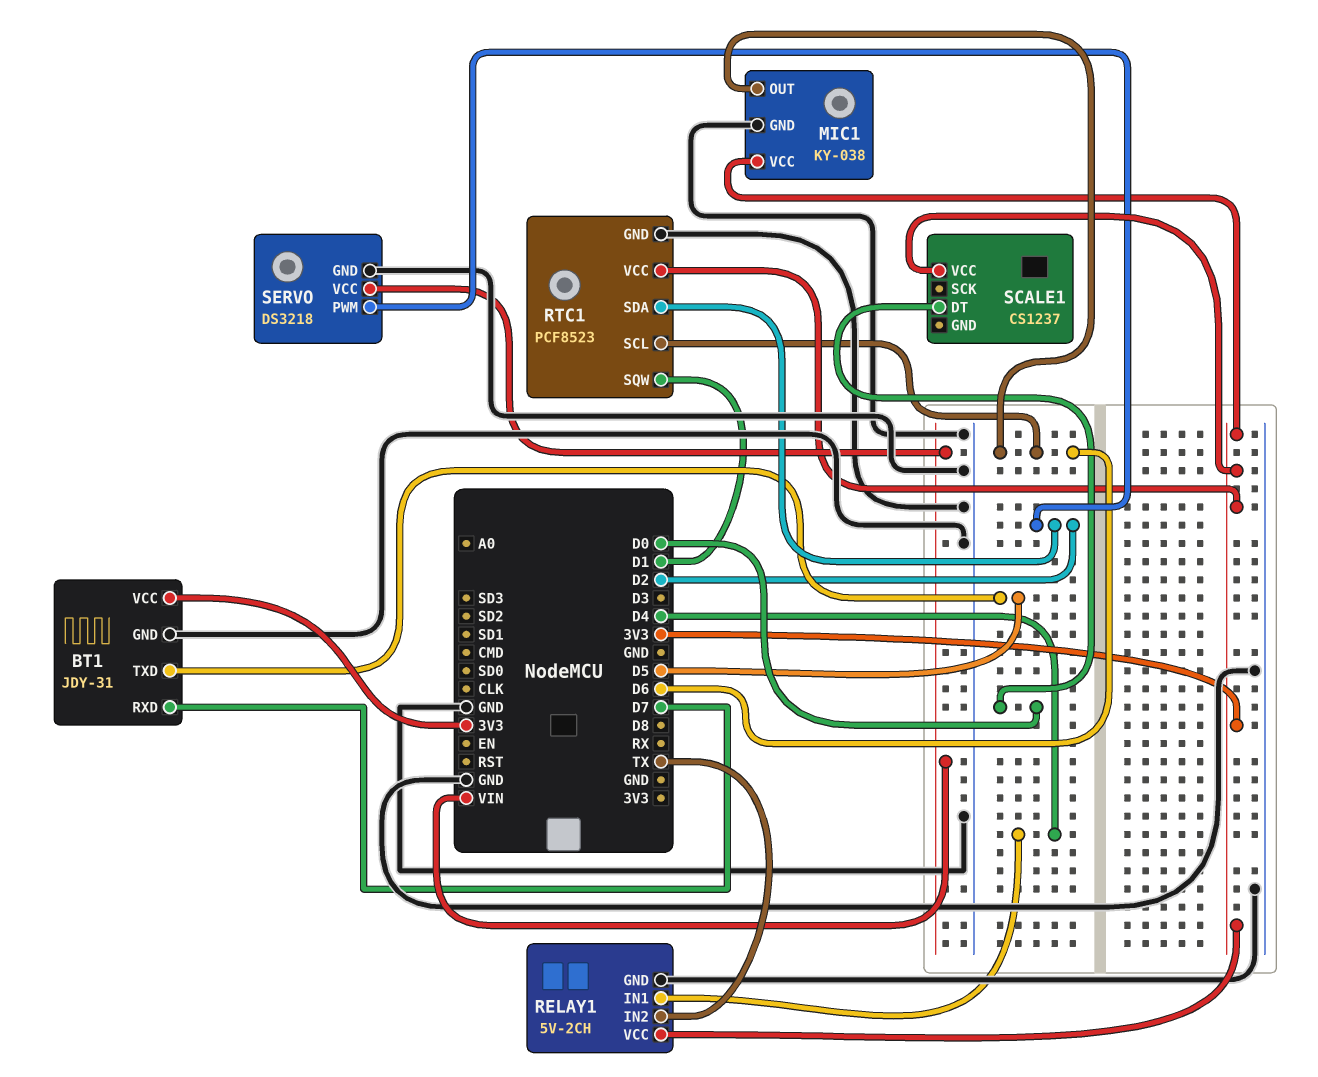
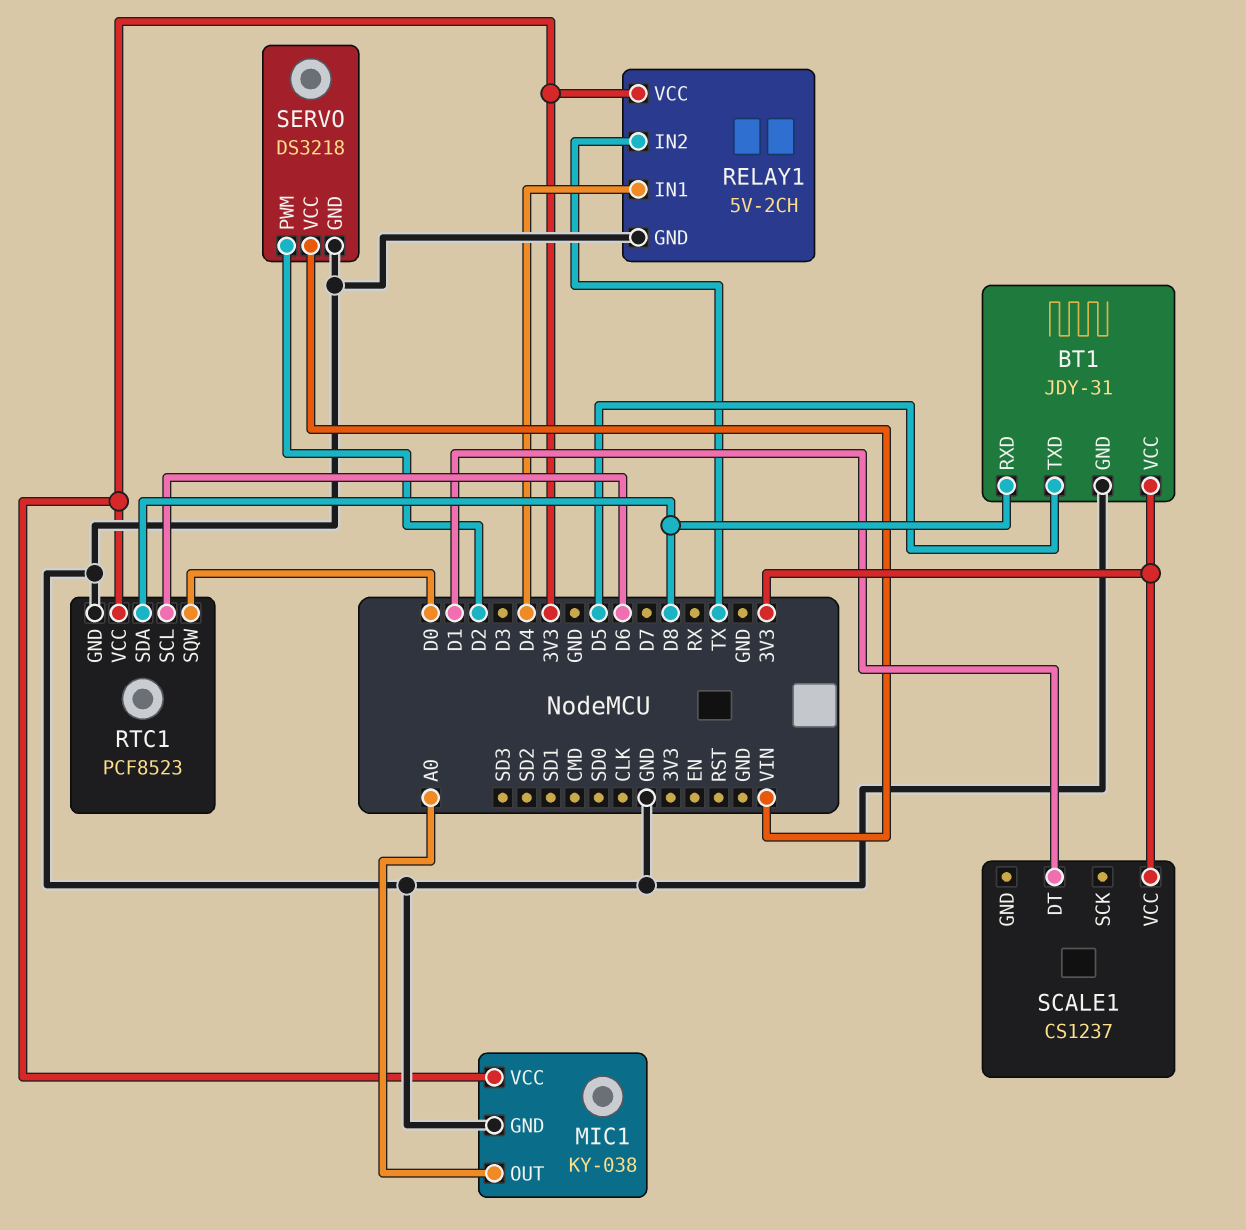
BT1 pin RXD: D7 -> D8
MIC1 pin OUT: D6 -> A0
RTC1 pin SDA: D2 -> D8
RTC1 pin SQW: D1 -> D0
SCALE1 pin DT: D0 -> D1

